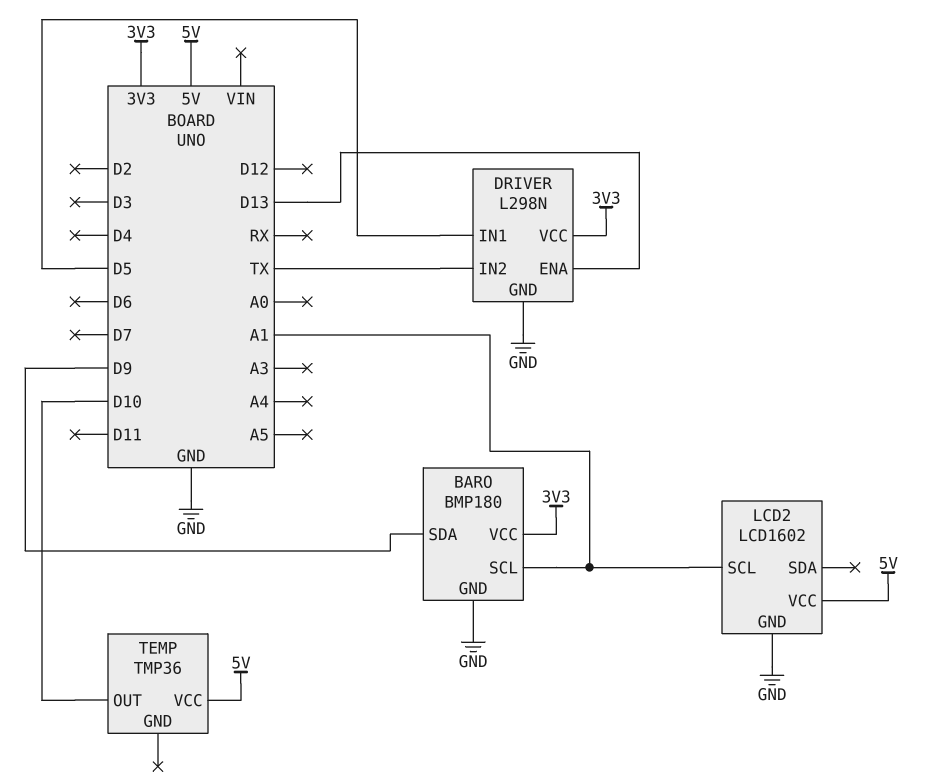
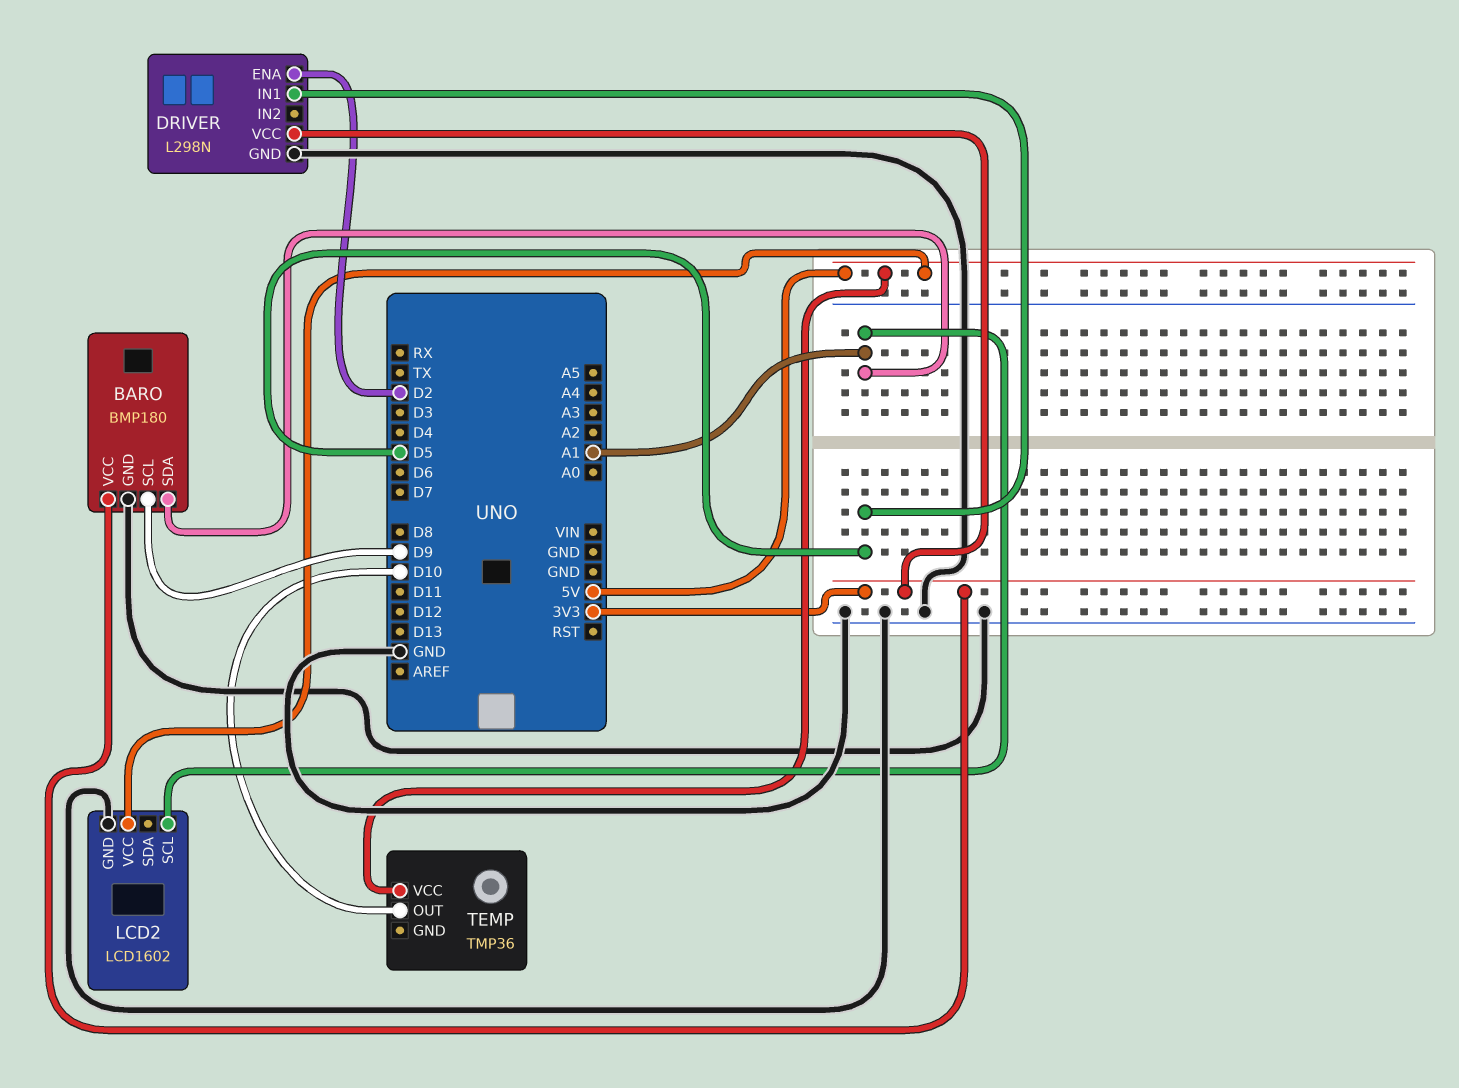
BARO pin SCL: A1 -> D9
BARO pin SDA: D9 -> A1
DRIVER pin ENA: D13 -> D2
DRIVER pin IN2: TX -> none

